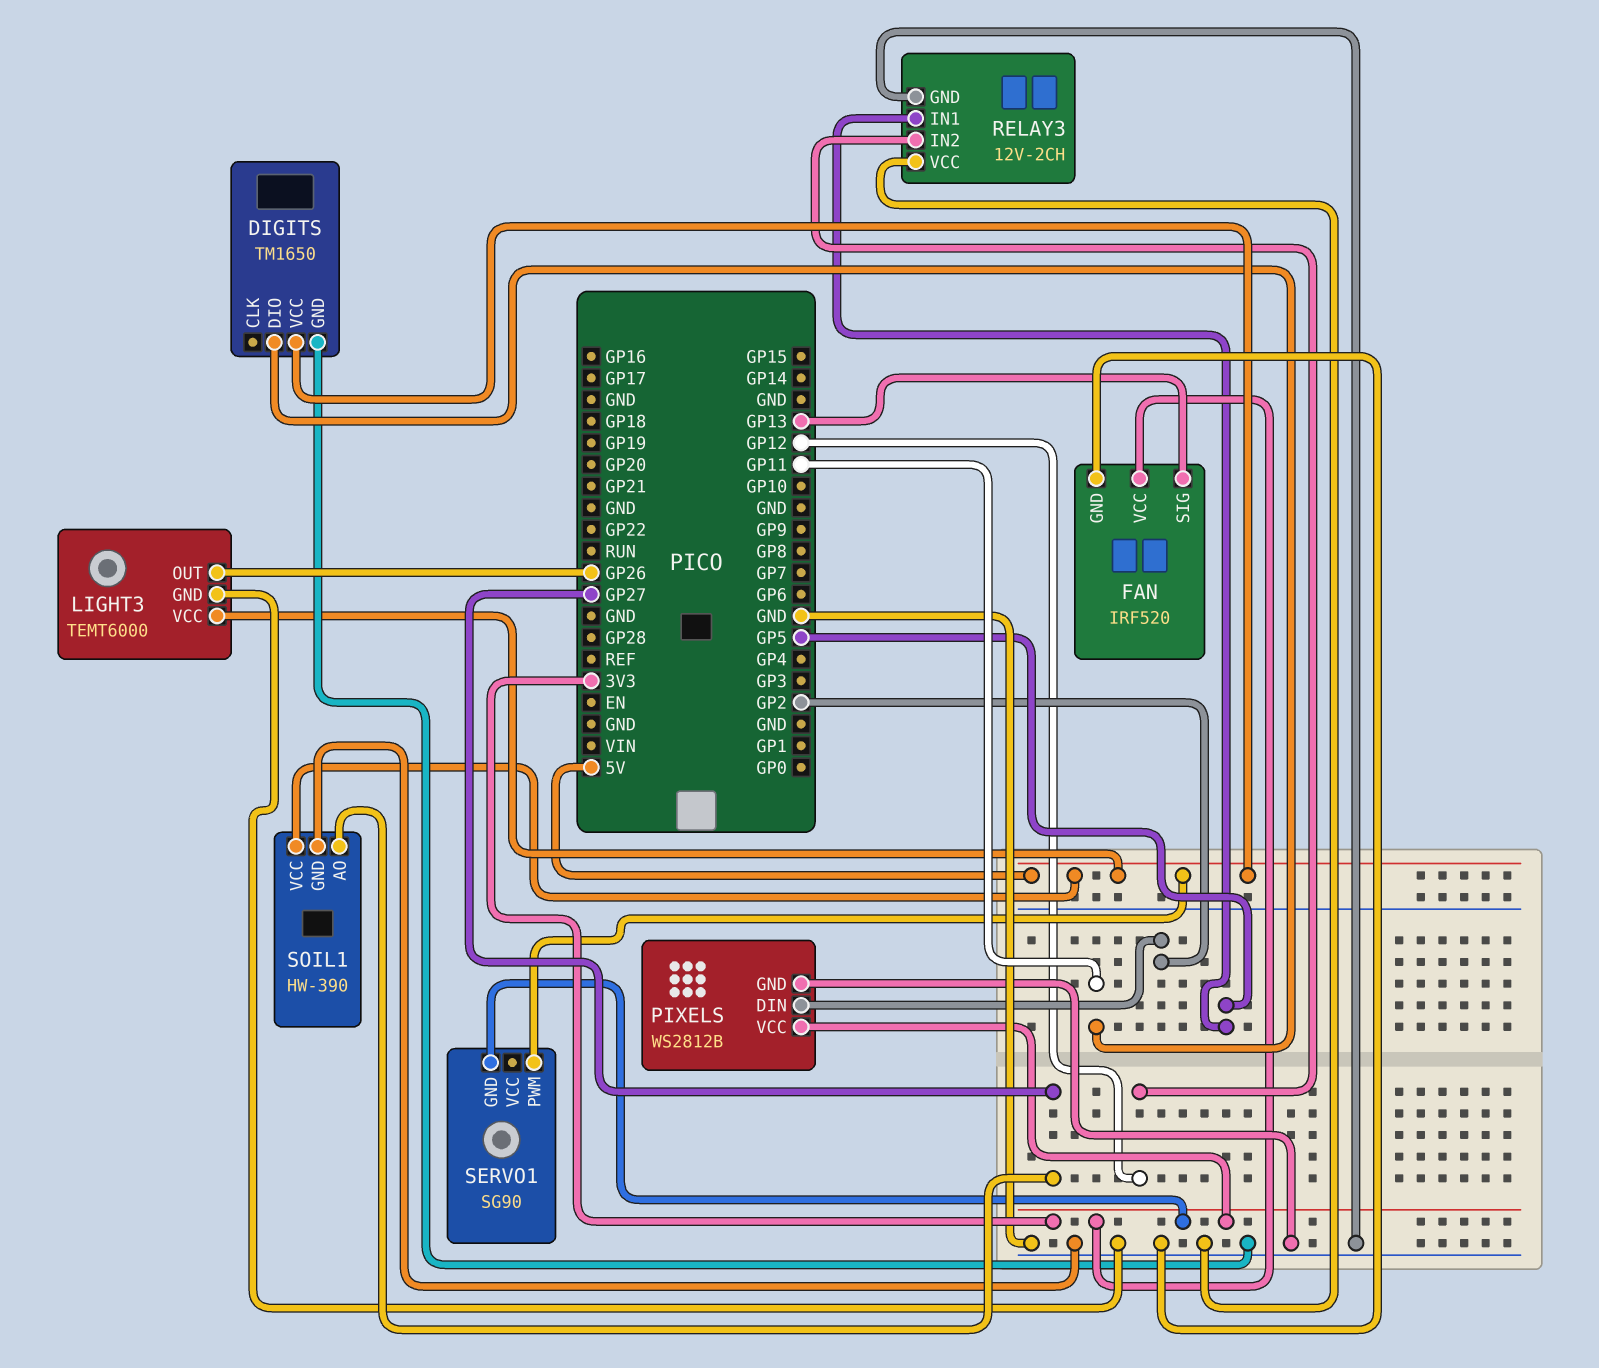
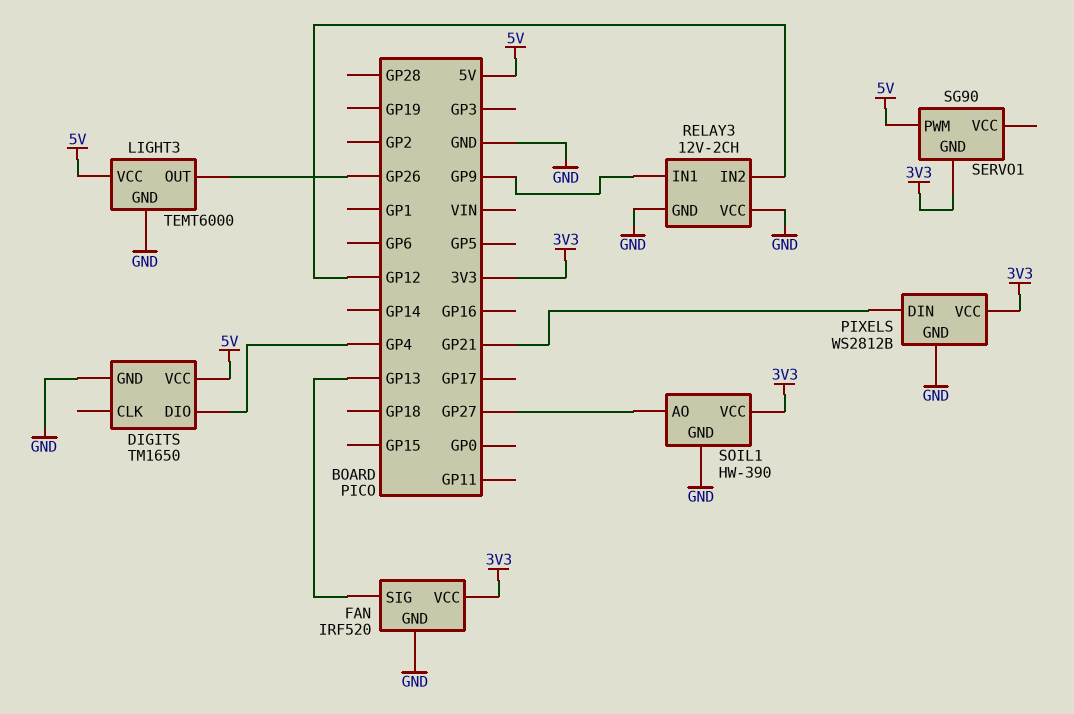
DIGITS pin DIO: GP11 -> GP4
PIXELS pin DIN: GP2 -> GP21
RELAY3 pin IN1: GP5 -> GP9
SOIL1 pin VCC: 5V -> 3V3

